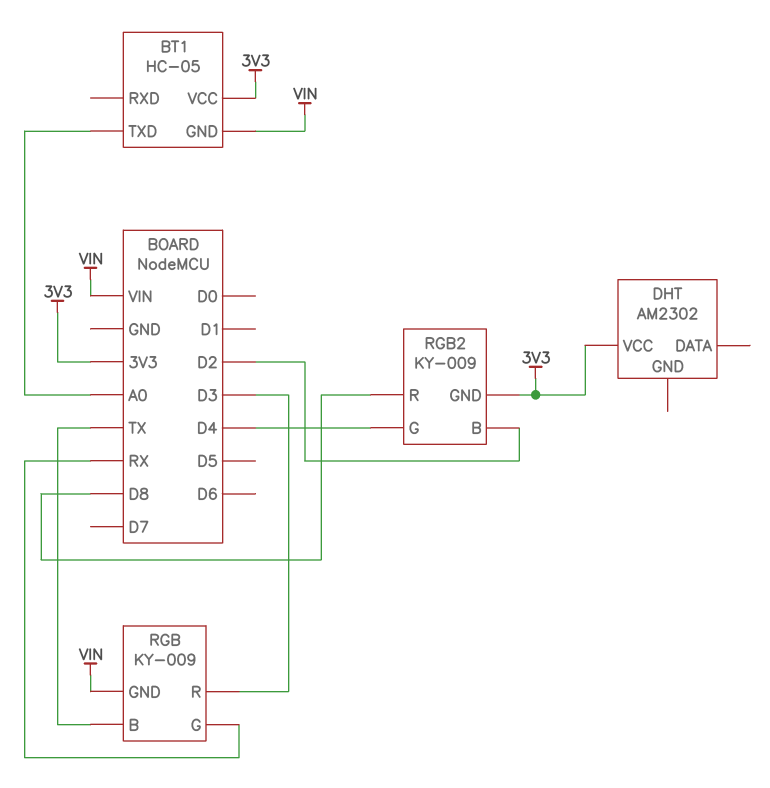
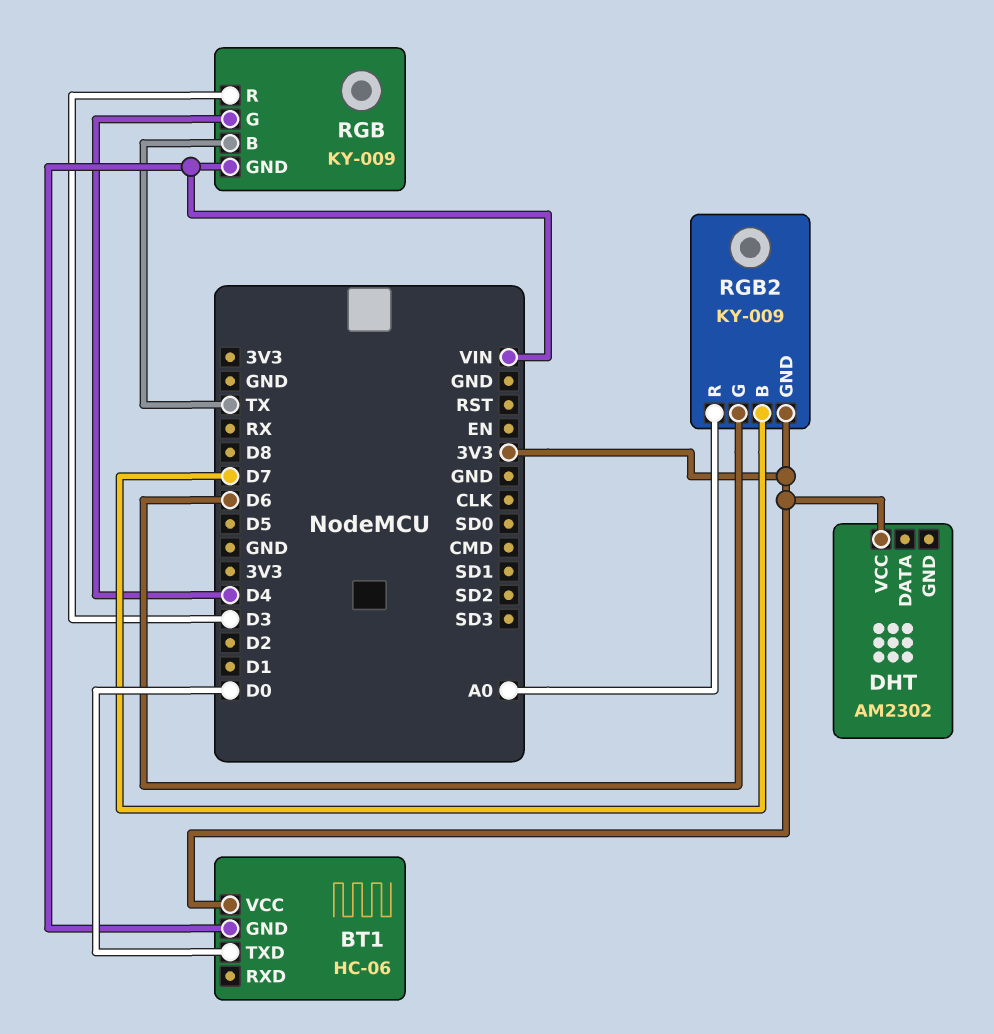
BT1: HC-05 -> HC-06
BT1 pin TXD: A0 -> D0
RGB pin G: RX -> D4
RGB2 pin B: D2 -> D7
RGB2 pin G: D4 -> D6
RGB2 pin R: D8 -> A0

